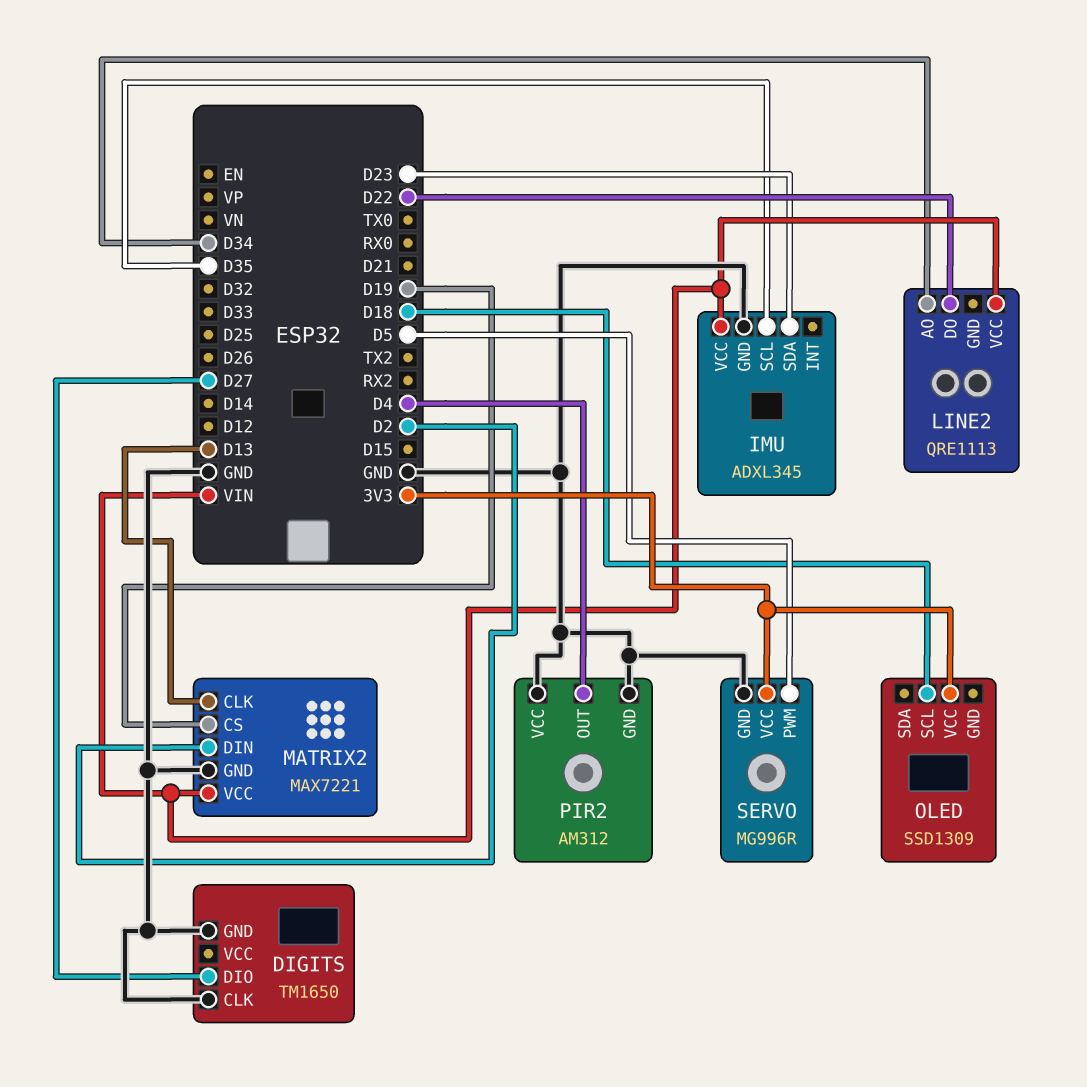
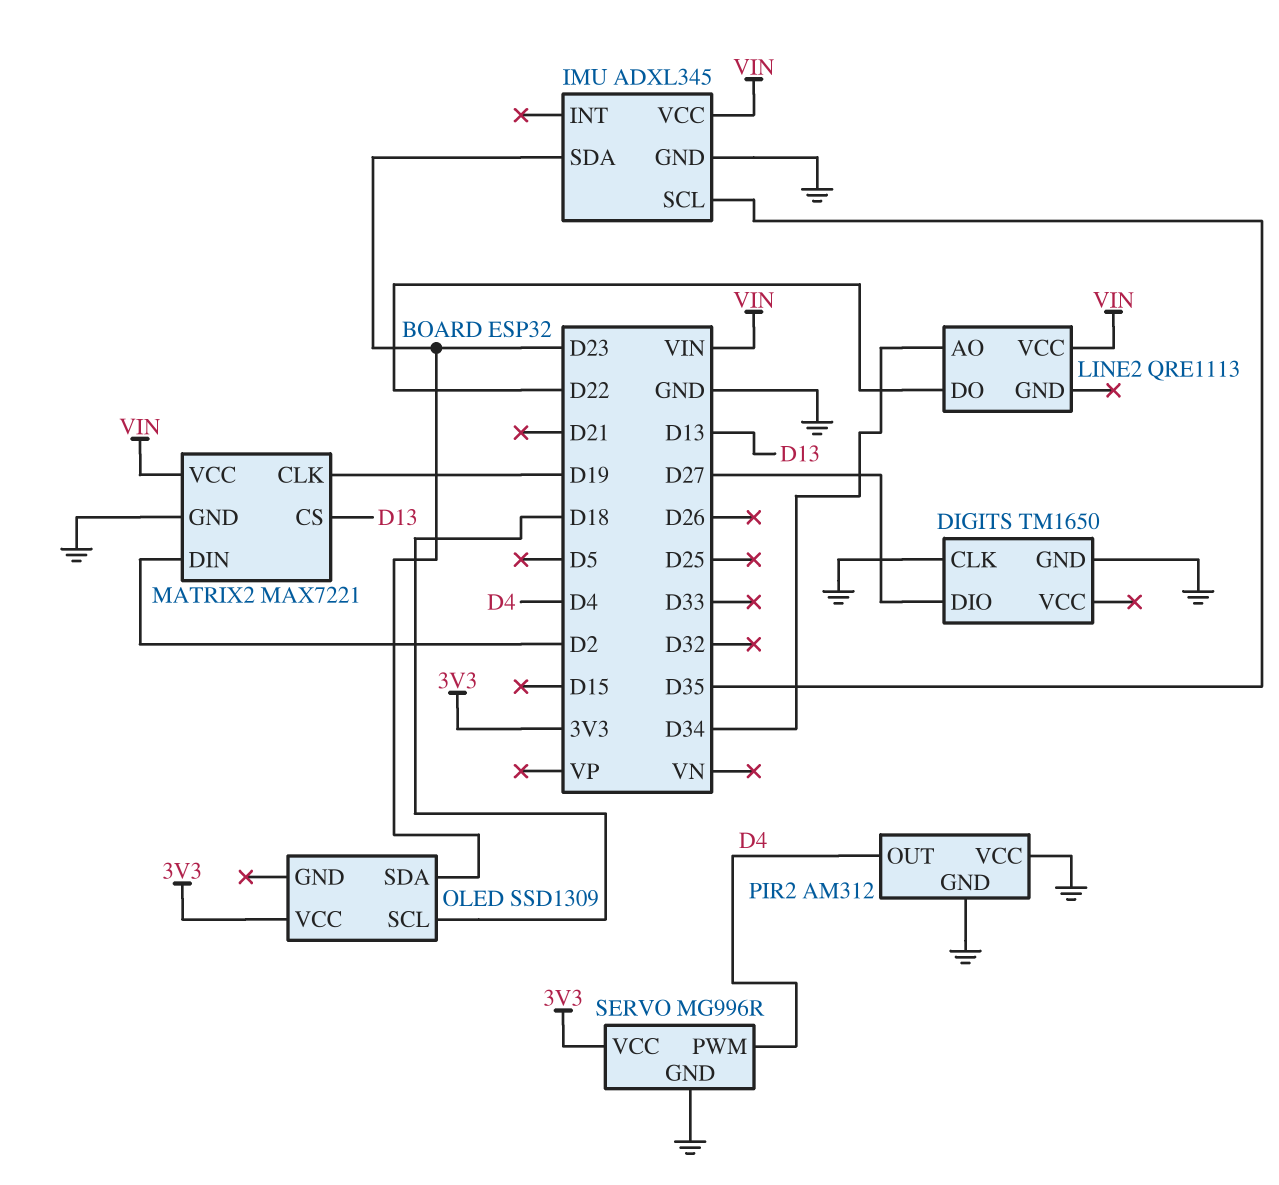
MATRIX2 pin CLK: D13 -> D19
MATRIX2 pin CS: D19 -> D13
OLED pin SDA: none -> D23
SERVO pin PWM: D5 -> D4

